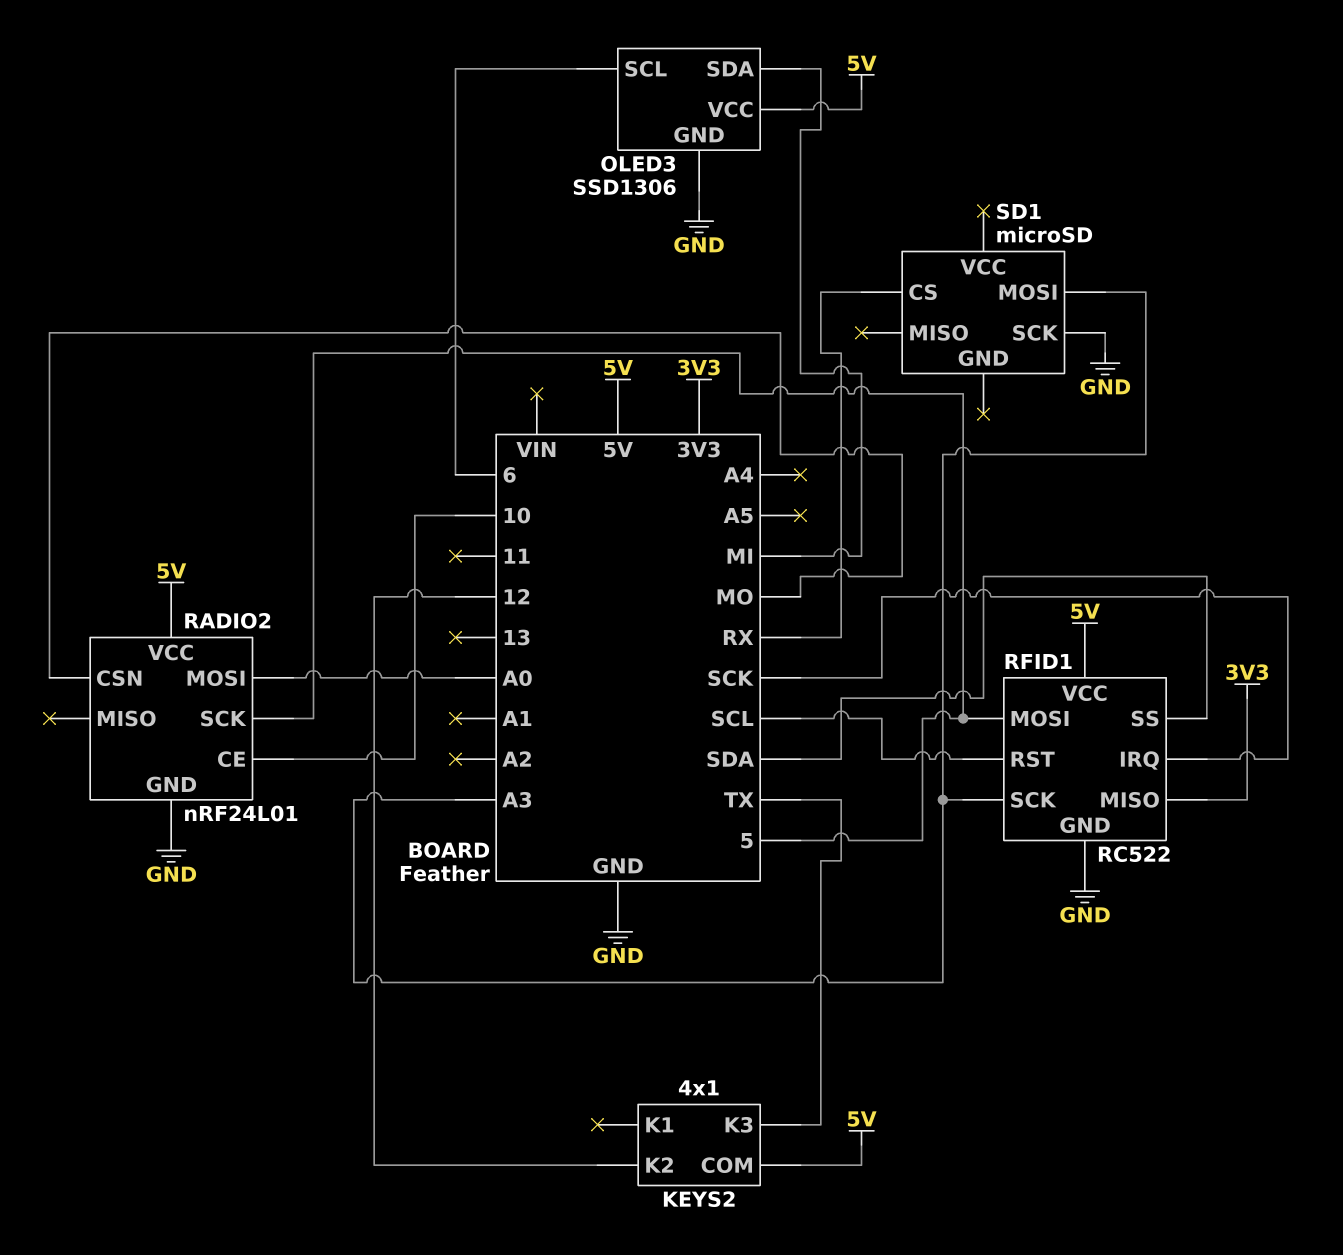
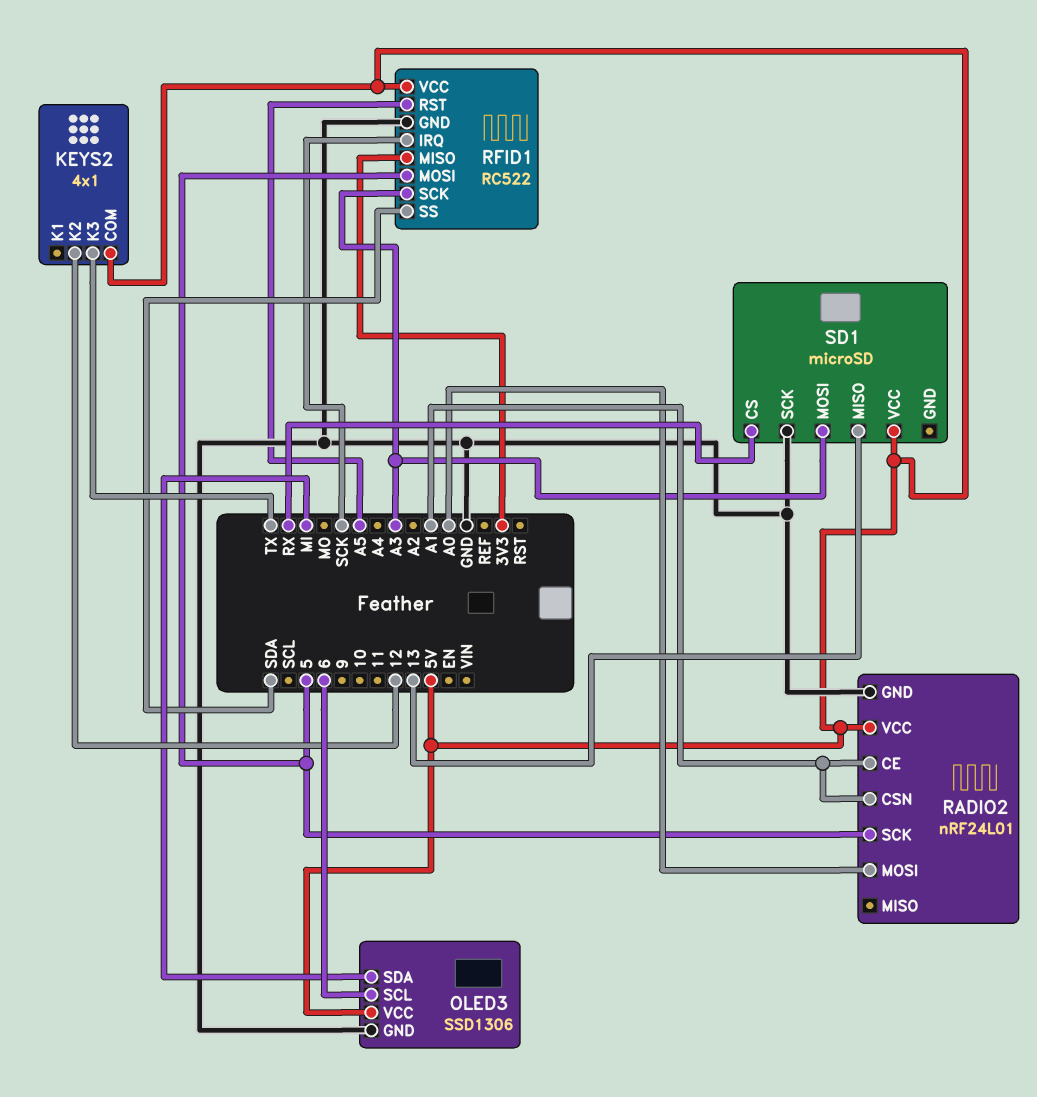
RADIO2 pin CE: 10 -> A1
RADIO2 pin CSN: MO -> A1
RFID1 pin RST: SCL -> A5
SD1 pin MISO: none -> 13
SD1 pin VCC: none -> 5V

